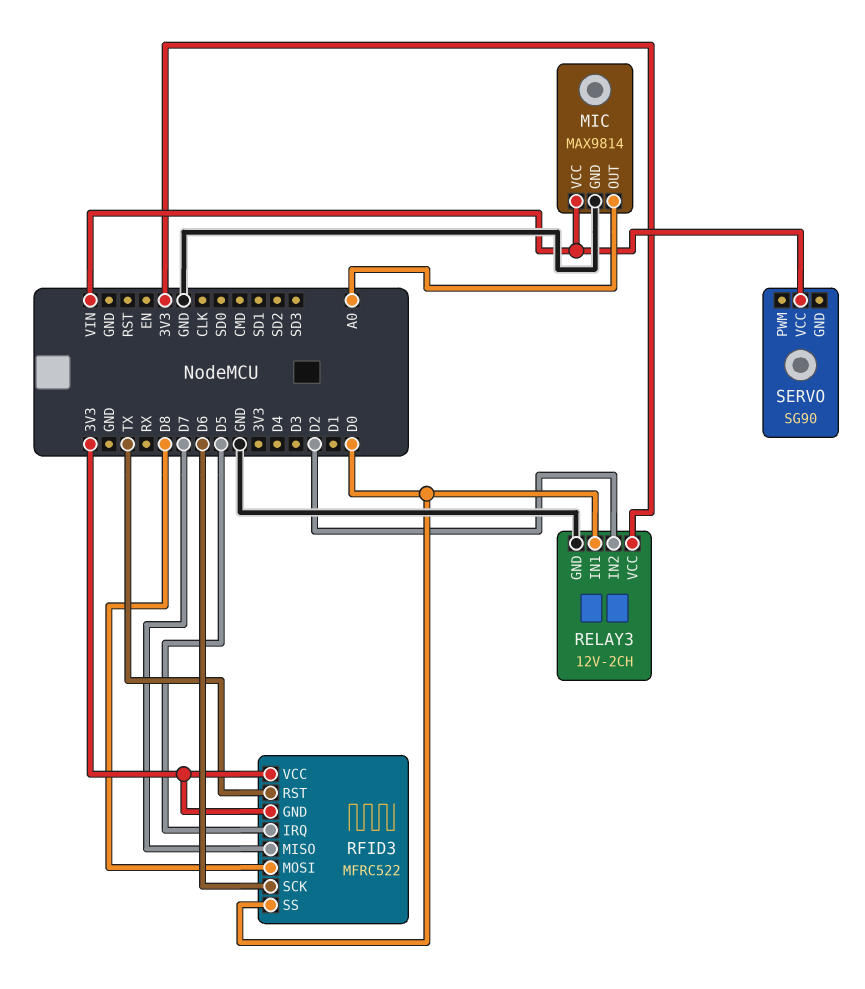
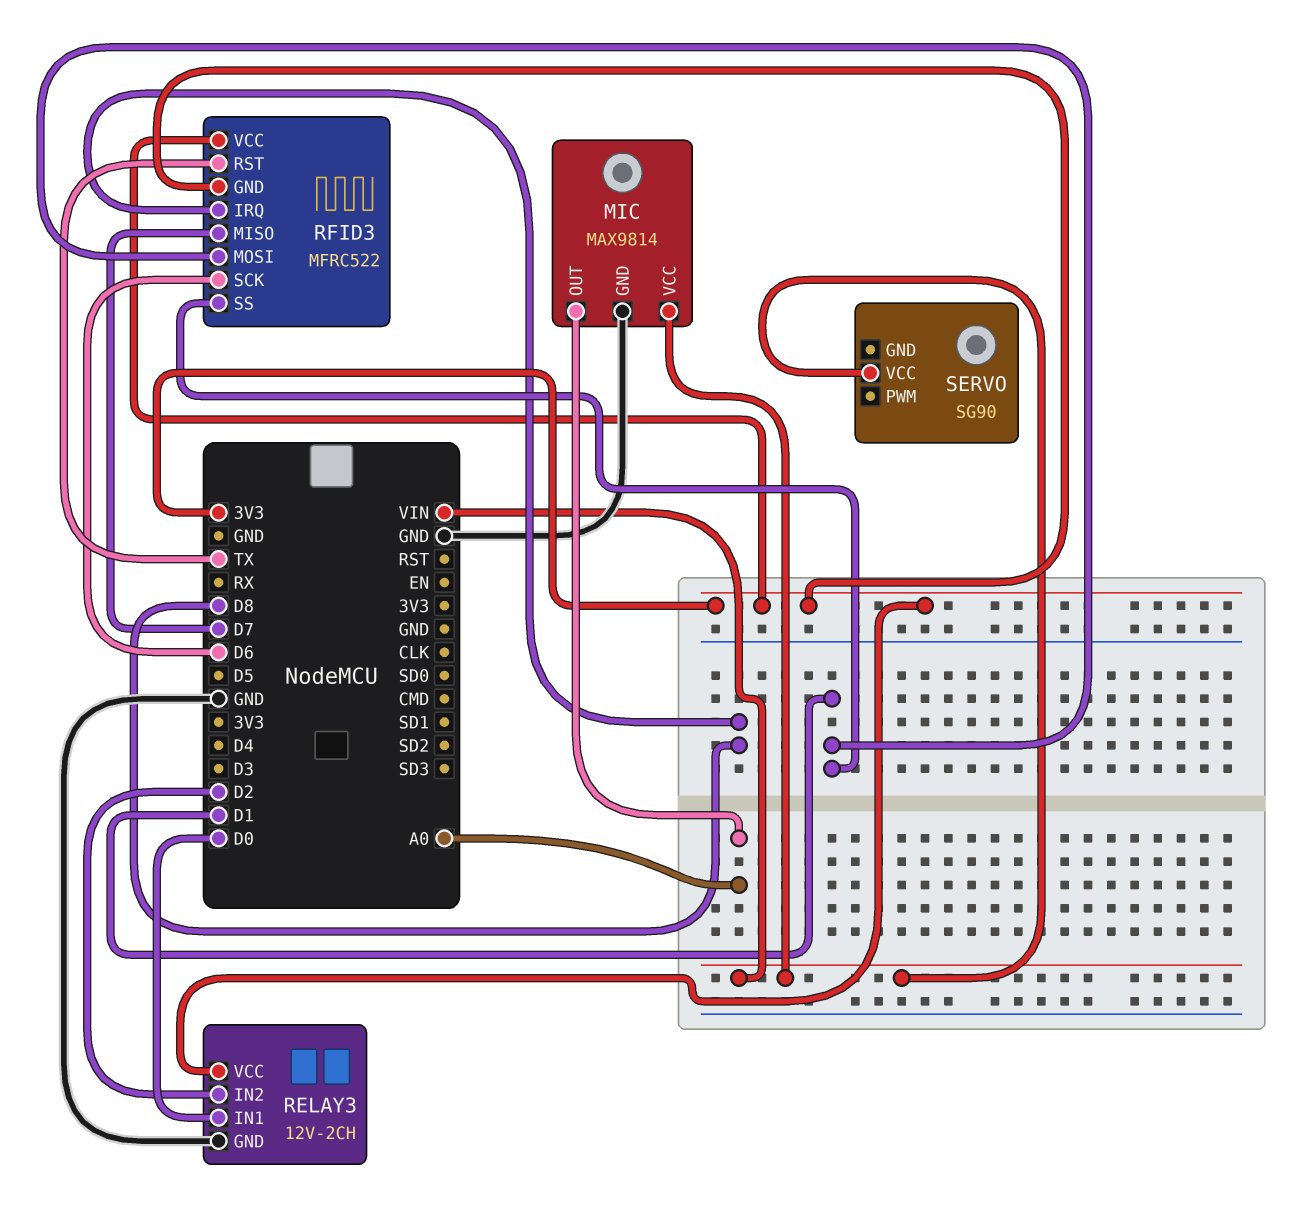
RFID3 pin IRQ: D5 -> D8
RFID3 pin MOSI: D8 -> D1
RFID3 pin SS: D0 -> D1

